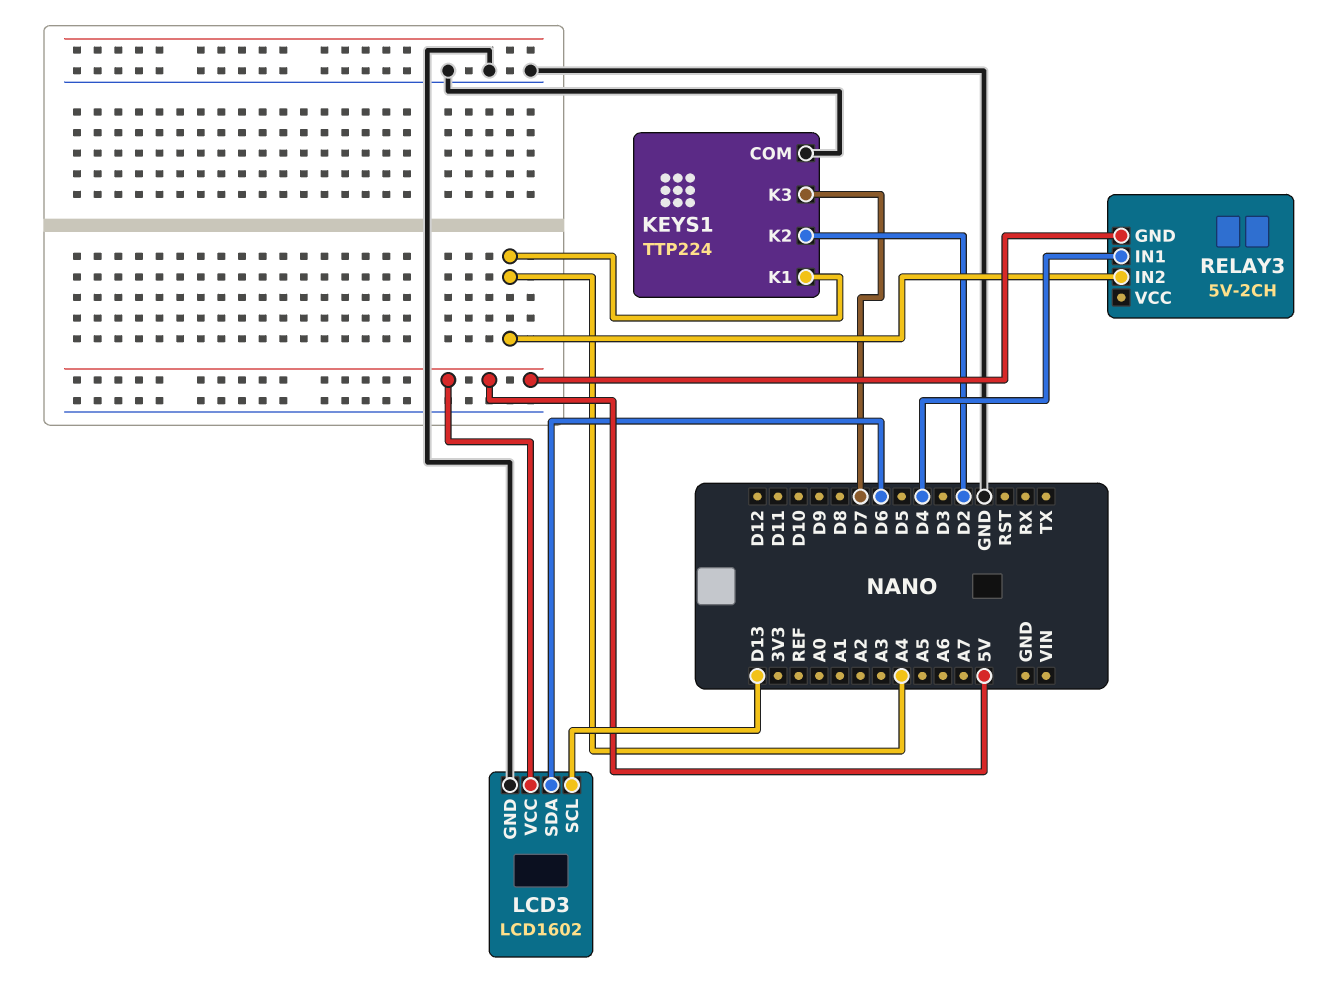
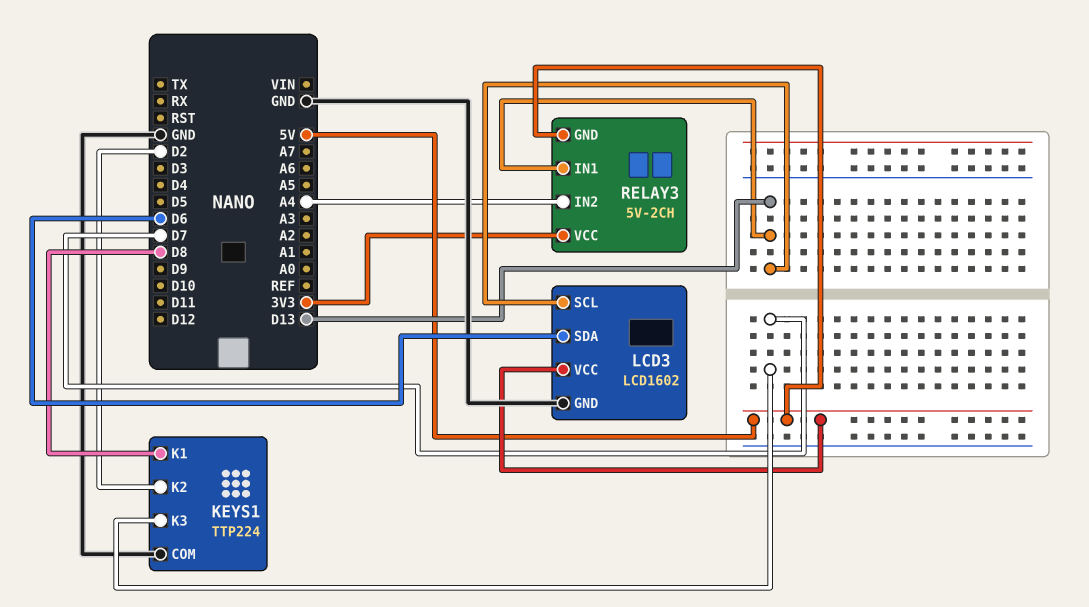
KEYS1 pin K1: A4 -> D8
RELAY3 pin IN1: D4 -> D13
RELAY3 pin VCC: none -> 3V3

